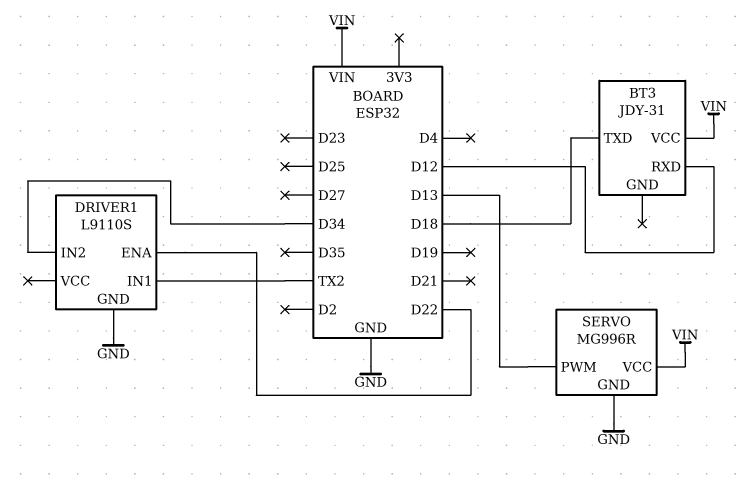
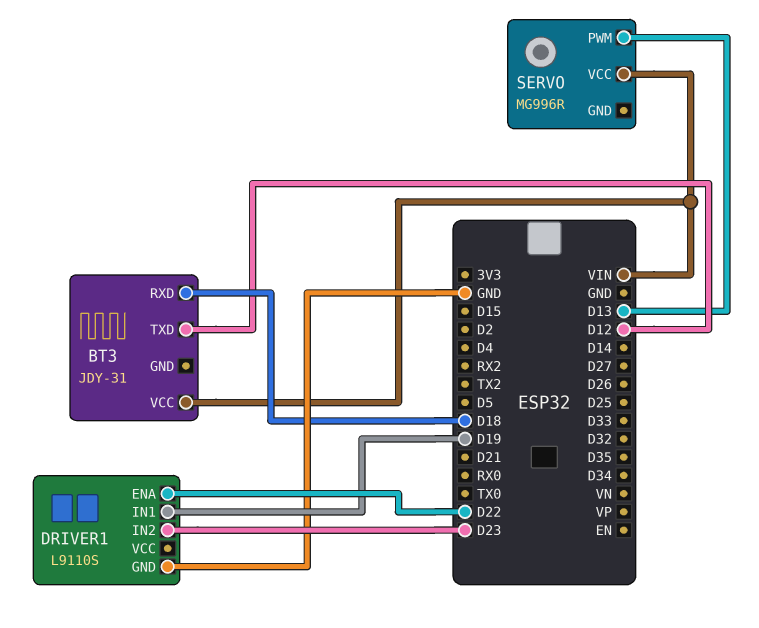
BT3 pin RXD: D12 -> D18
BT3 pin TXD: D18 -> D12
DRIVER1 pin IN1: TX2 -> D19
DRIVER1 pin IN2: D34 -> D23
SERVO pin GND: GND -> none

